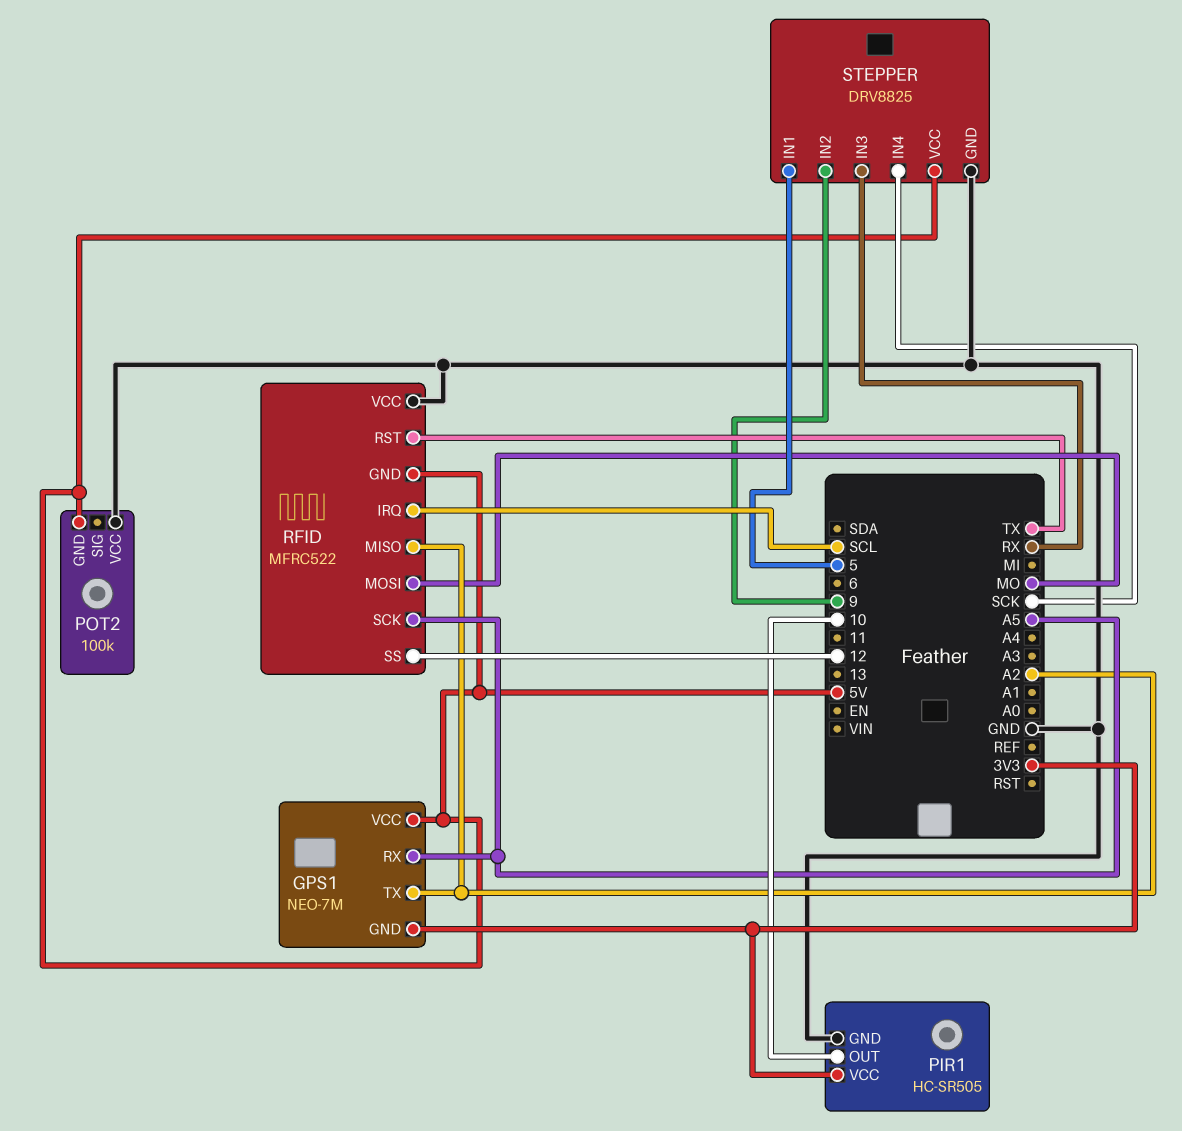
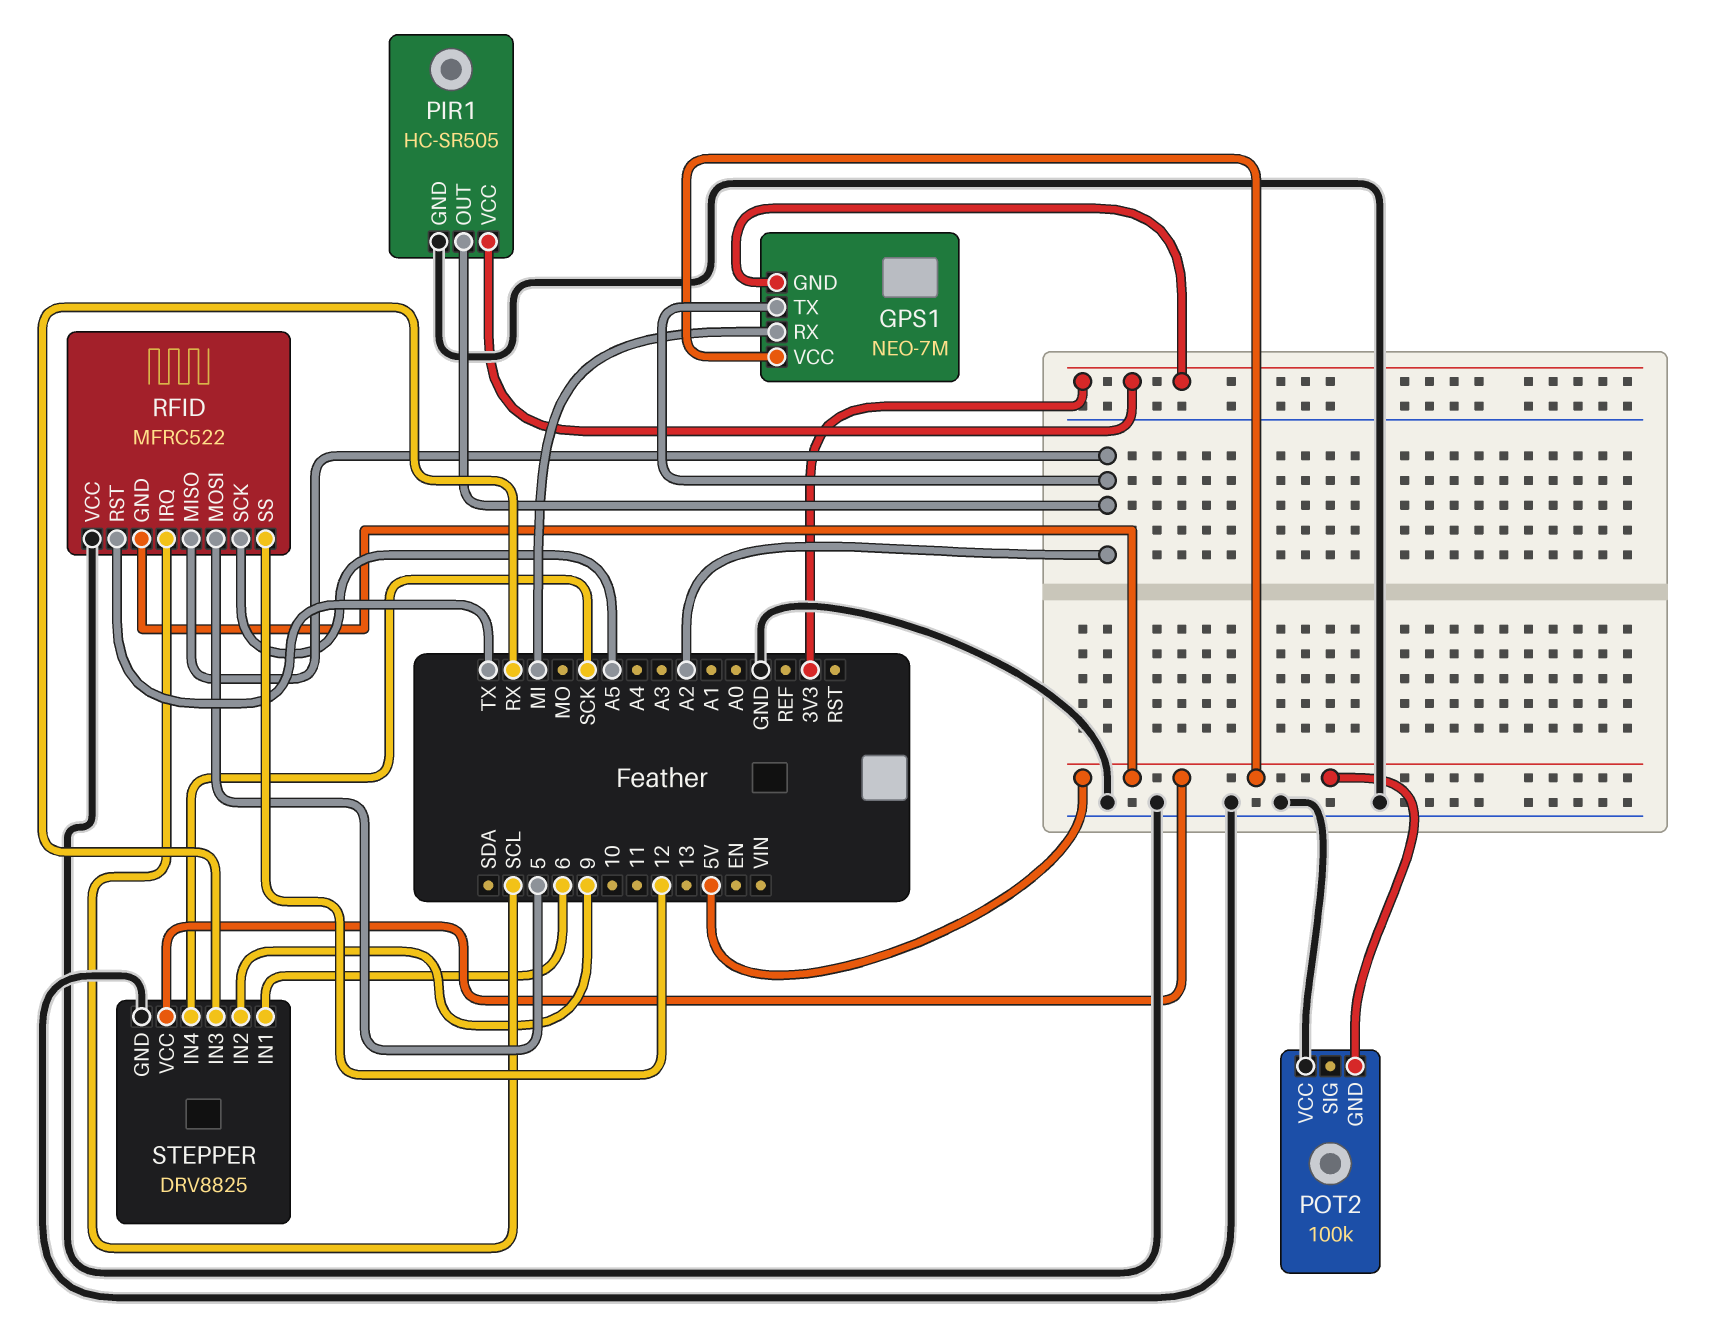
GPS1 pin RX: A5 -> MI
PIR1 pin OUT: 10 -> A2
RFID pin MOSI: MO -> 5
STEPPER pin IN1: 5 -> 6

